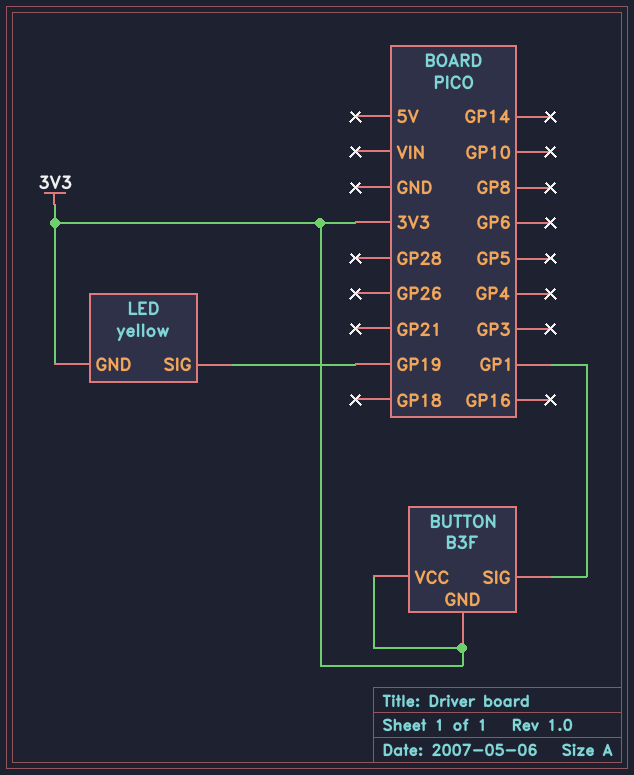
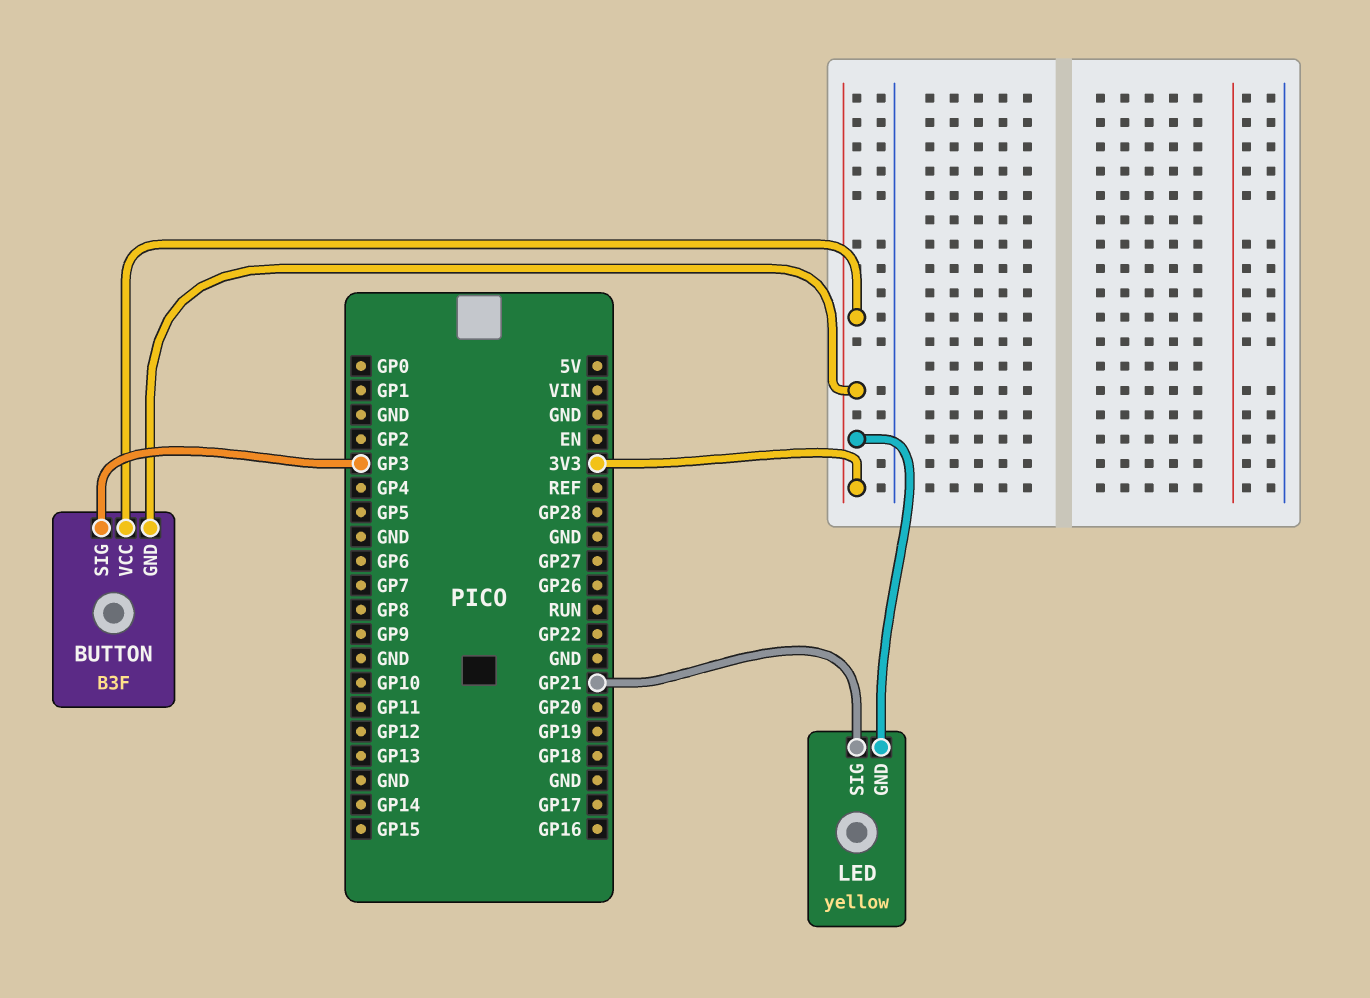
BUTTON pin SIG: GP1 -> GP3
LED pin SIG: GP19 -> GP21

